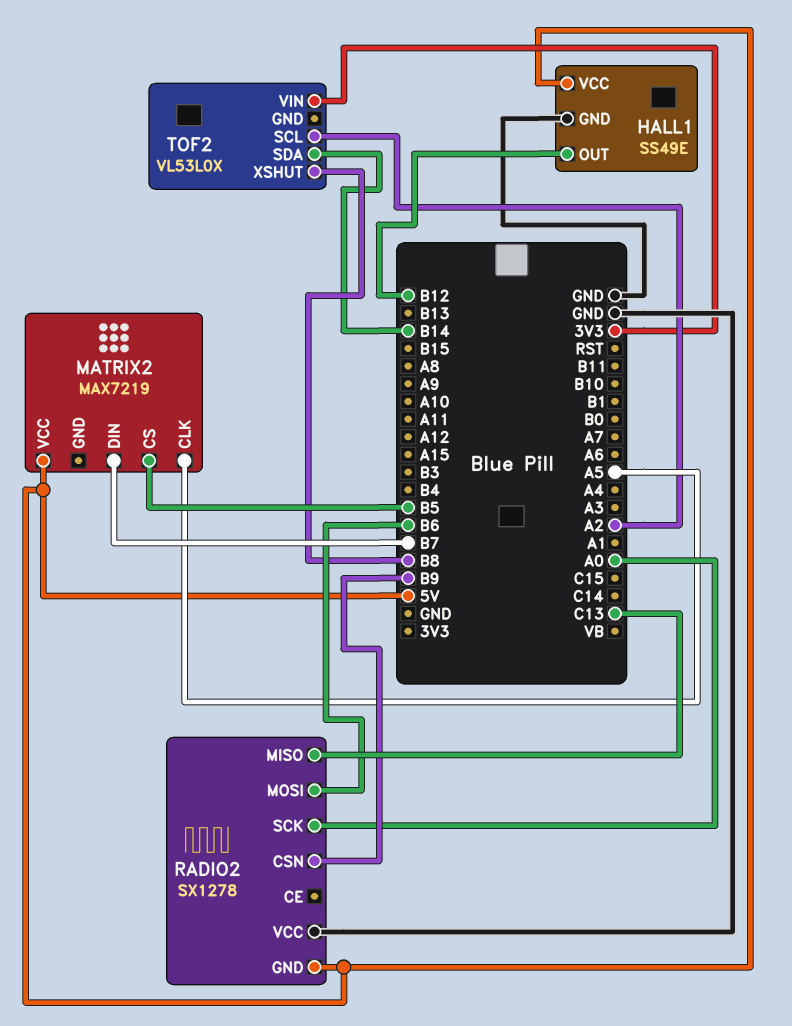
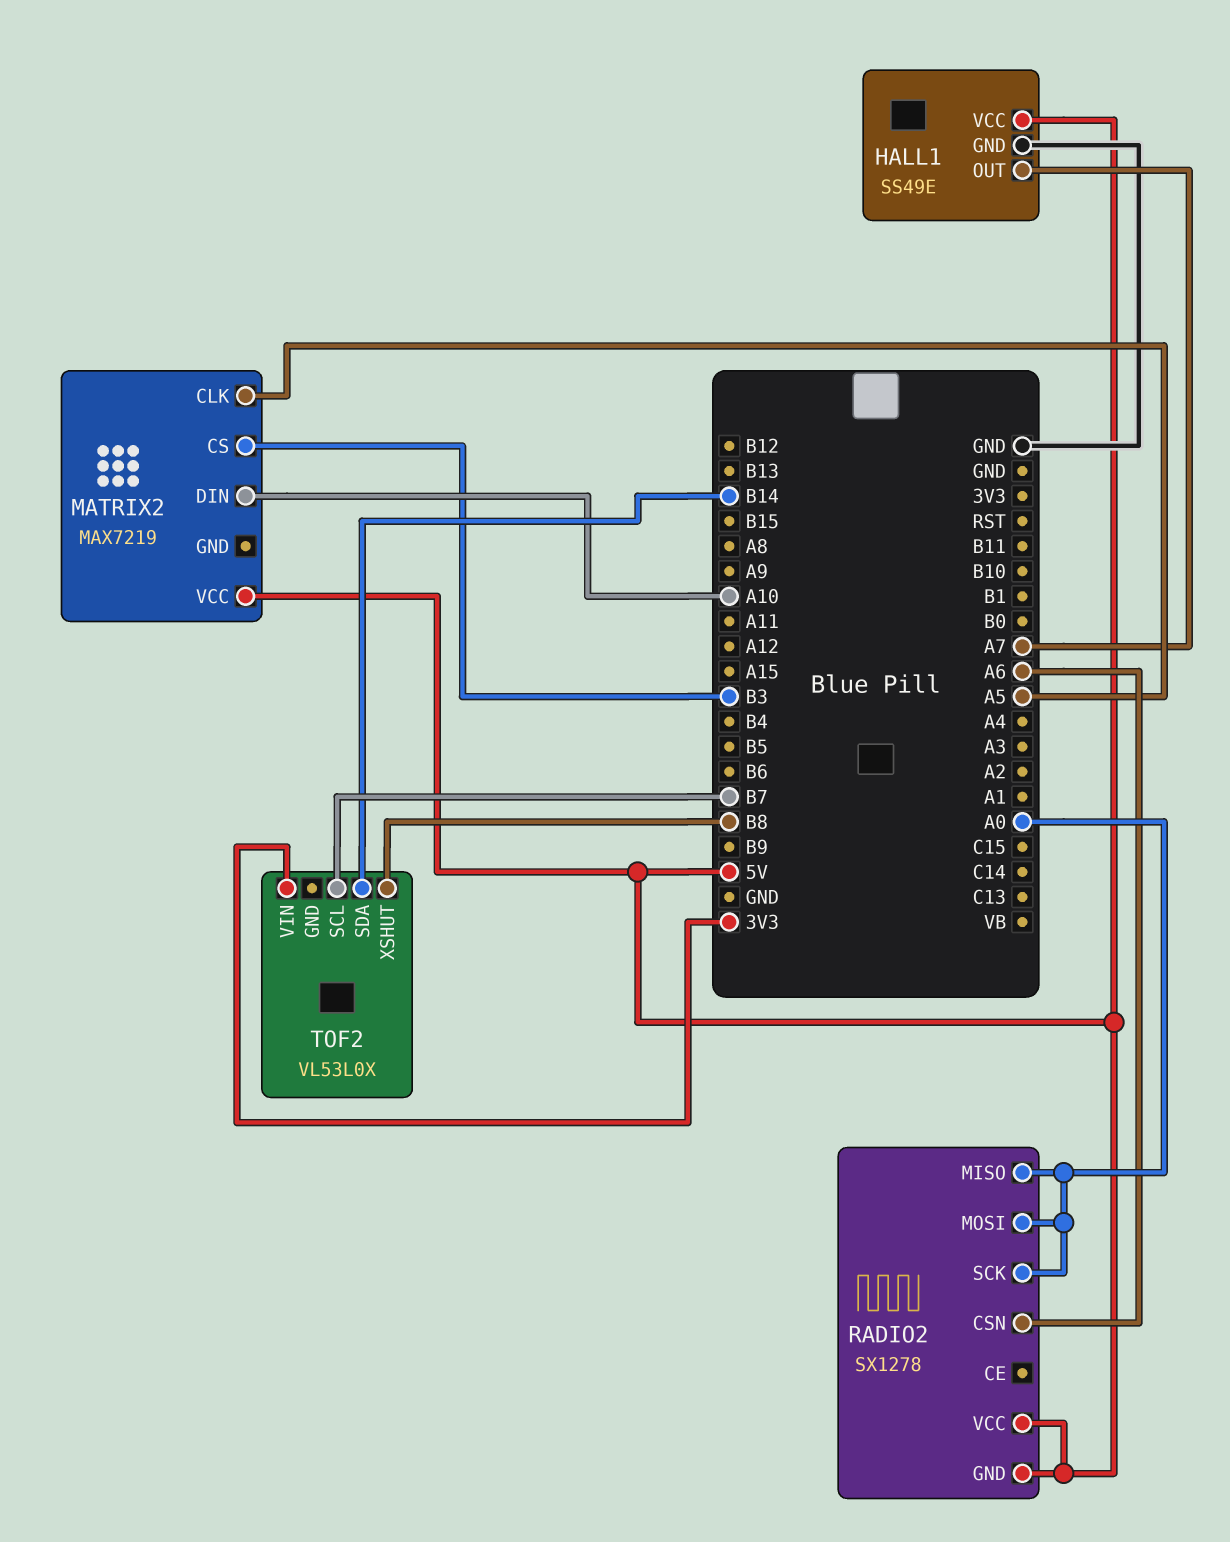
HALL1 pin OUT: B12 -> A7
MATRIX2 pin CS: B5 -> B3
MATRIX2 pin DIN: B7 -> A10
RADIO2 pin CSN: B9 -> A6
RADIO2 pin MISO: C13 -> A0
RADIO2 pin MOSI: B6 -> A0
RADIO2 pin VCC: GND -> 5V
TOF2 pin SCL: A2 -> B7

